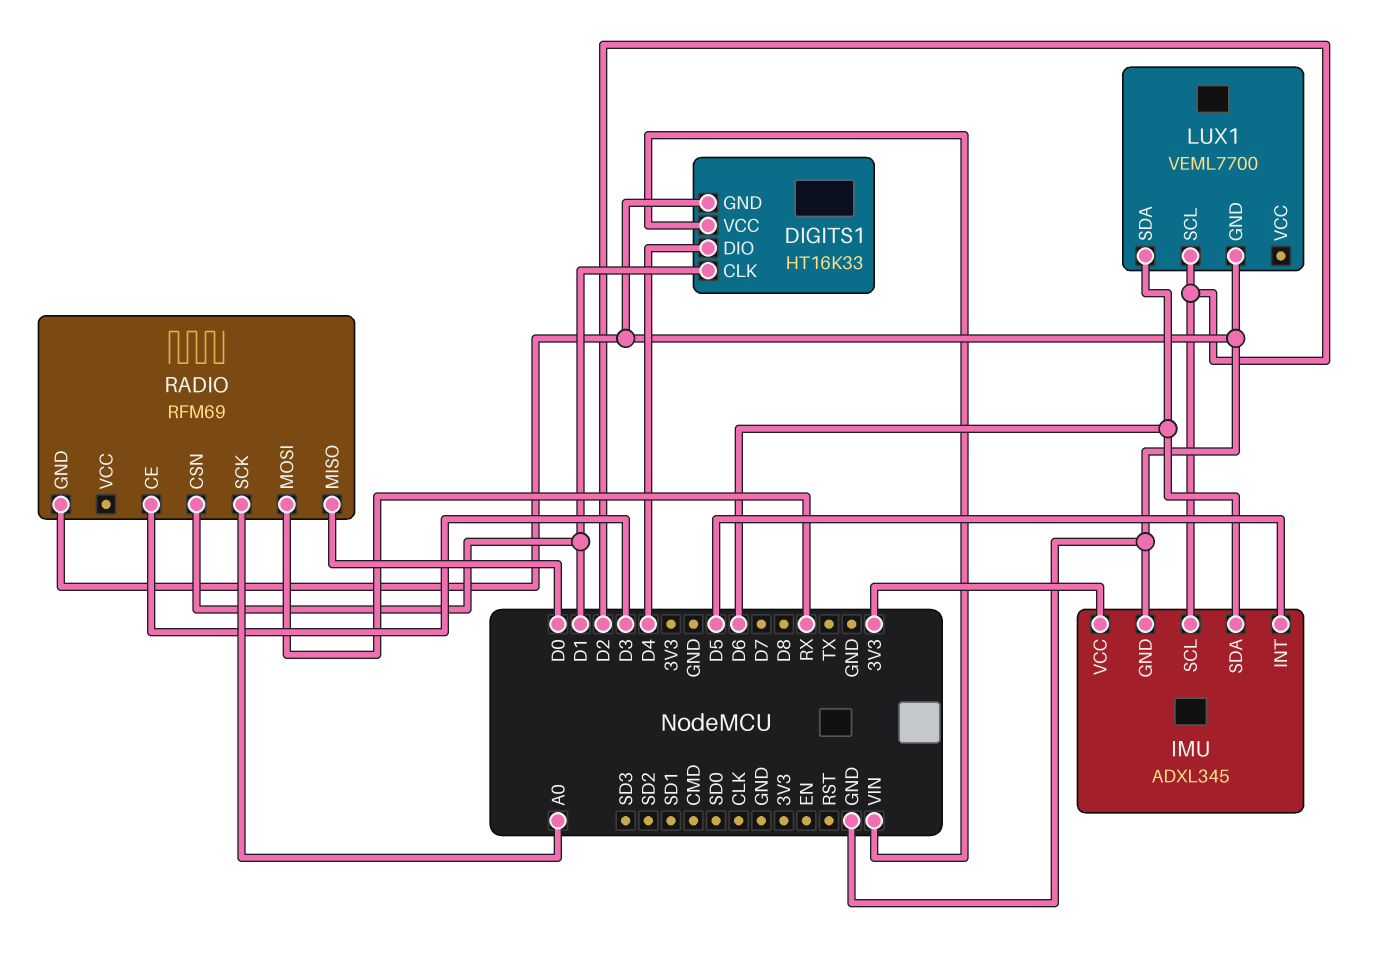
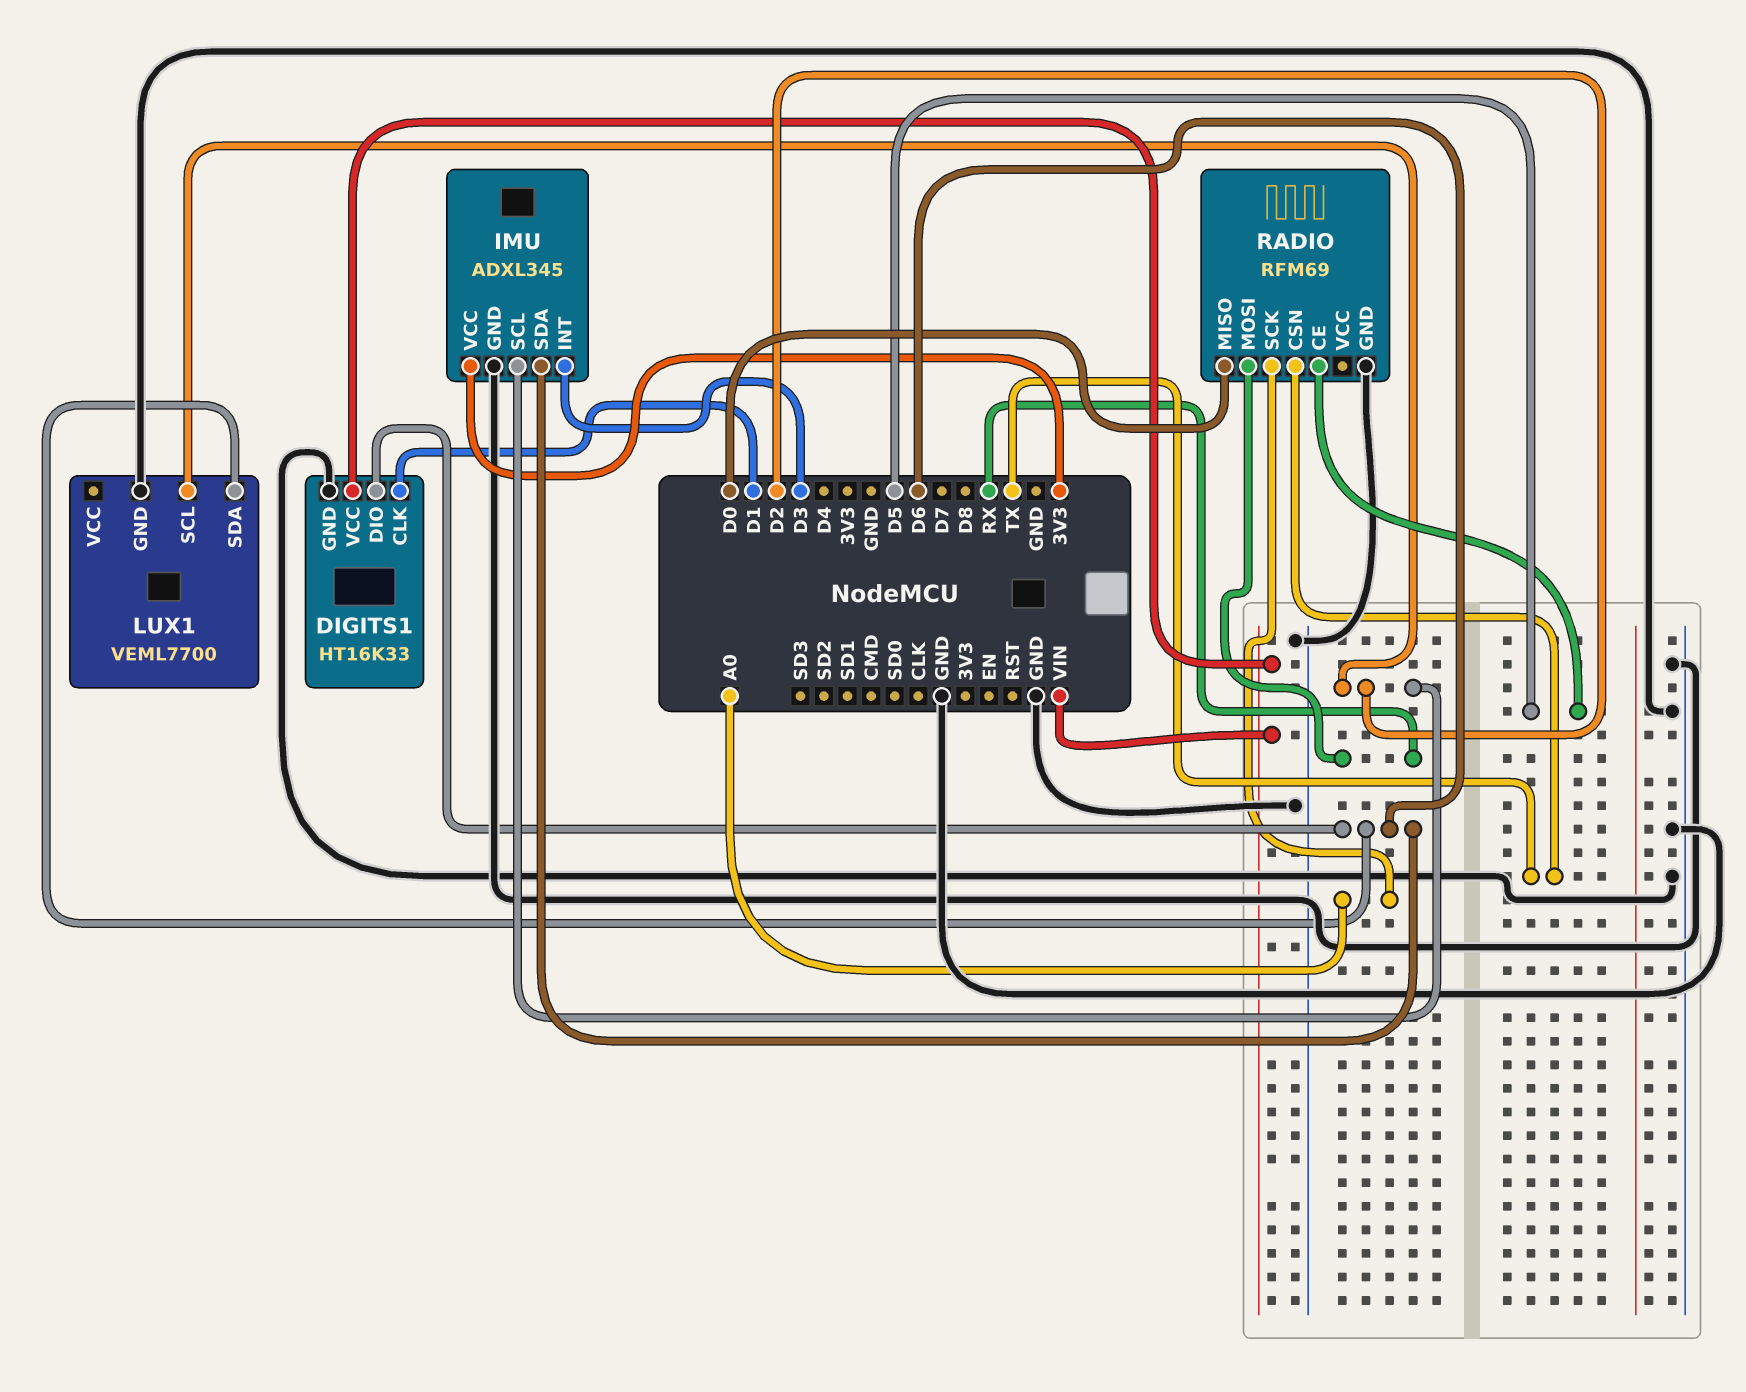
DIGITS1 pin DIO: D4 -> D6
IMU pin INT: D5 -> D3
RADIO pin CE: D3 -> D5
RADIO pin CSN: D1 -> TX

